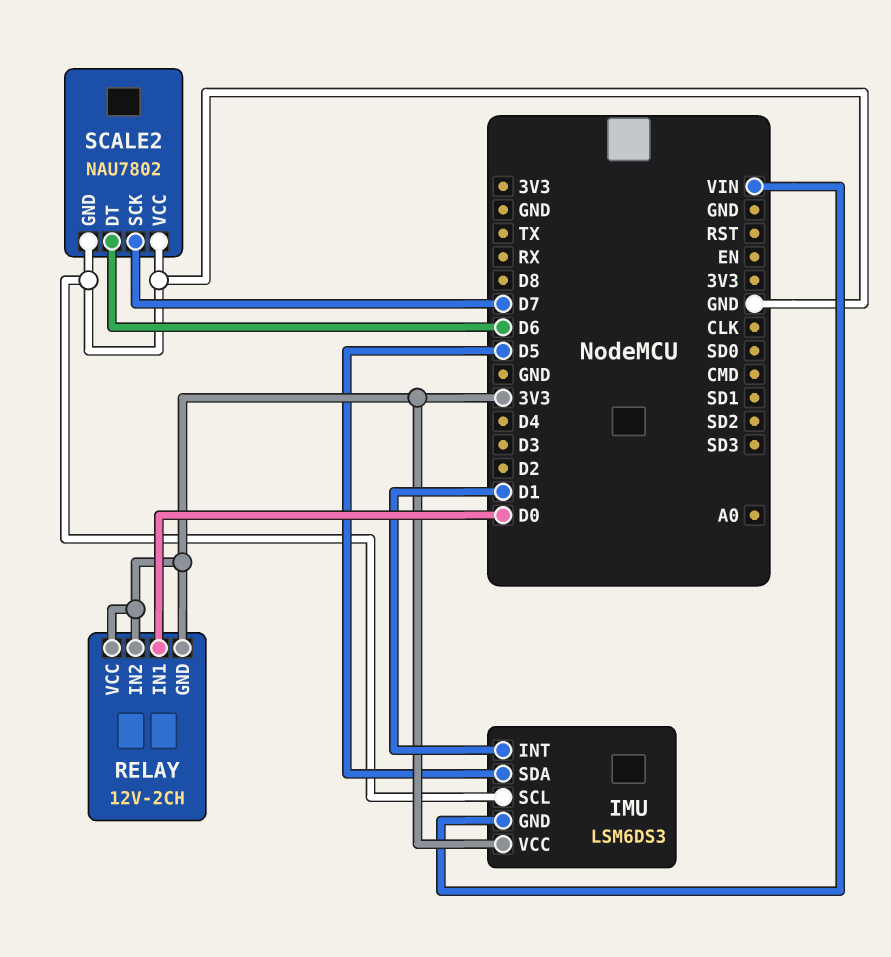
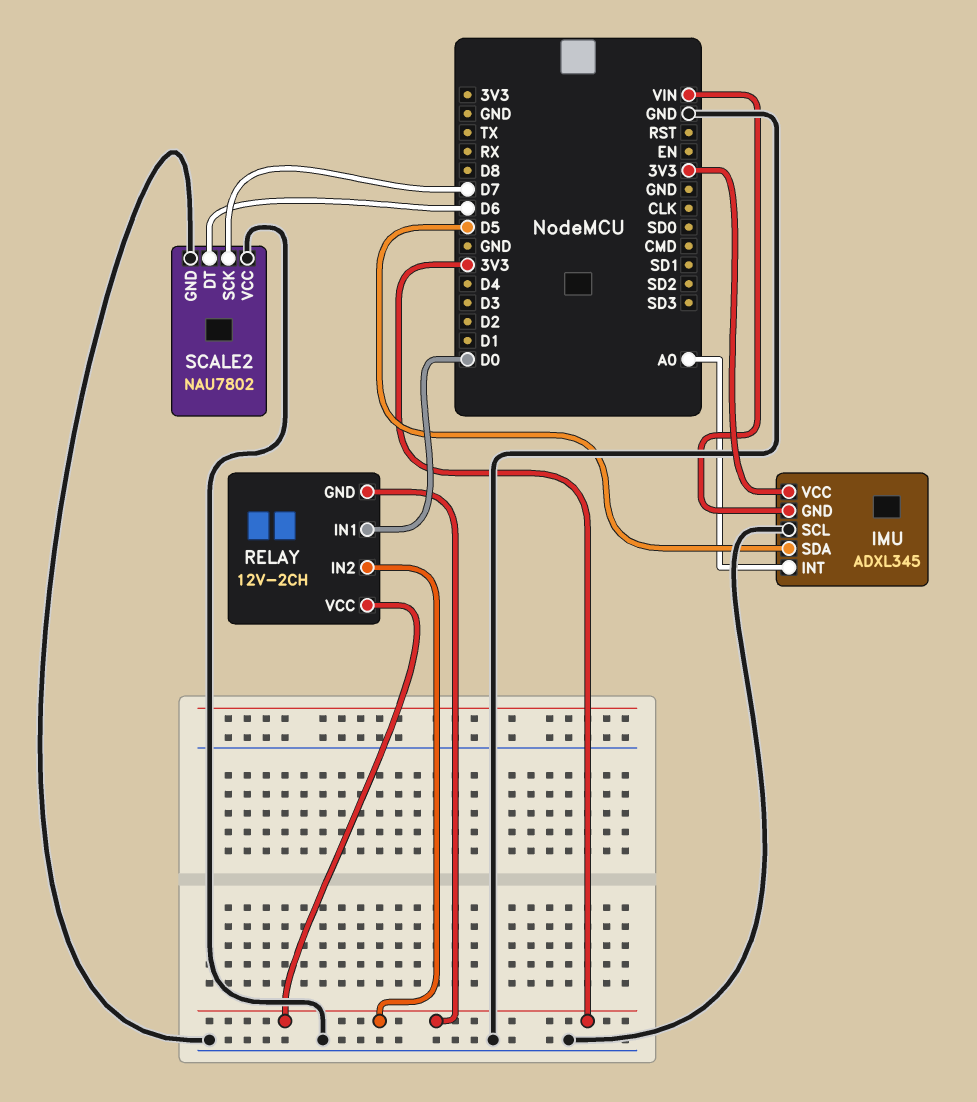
IMU: LSM6DS3 -> ADXL345
IMU pin INT: D1 -> A0

